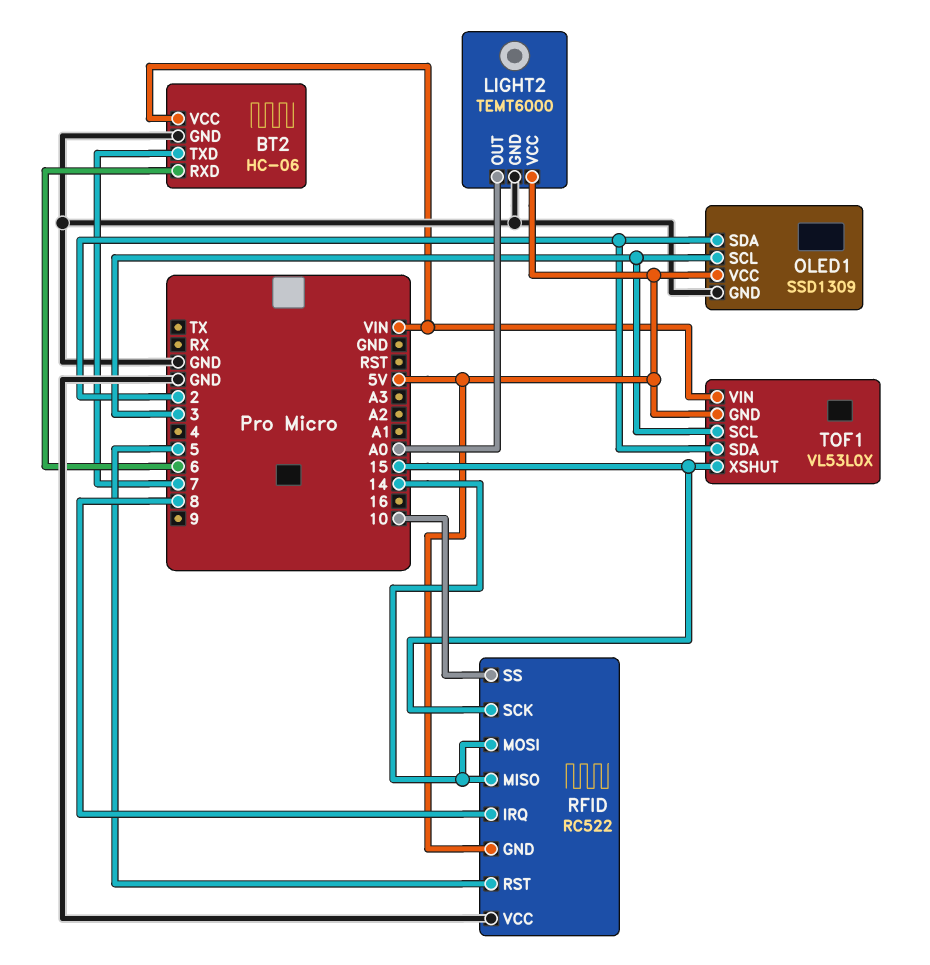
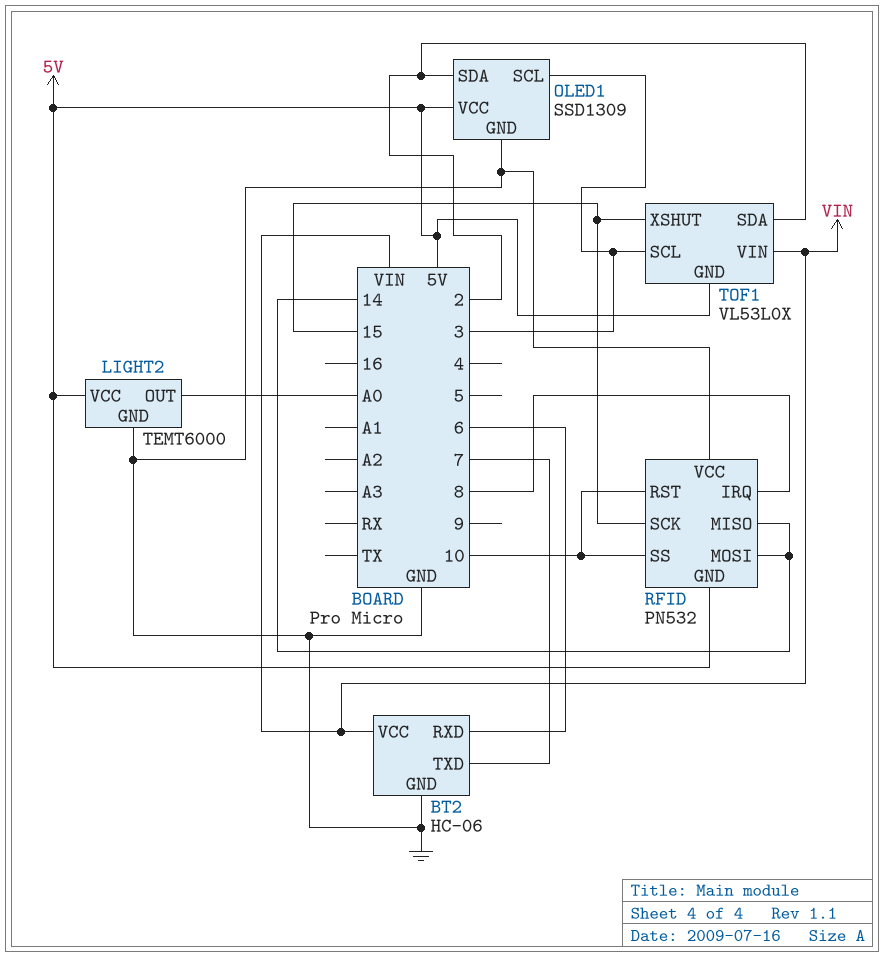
RFID: RC522 -> PN532
RFID pin RST: 5 -> 10

